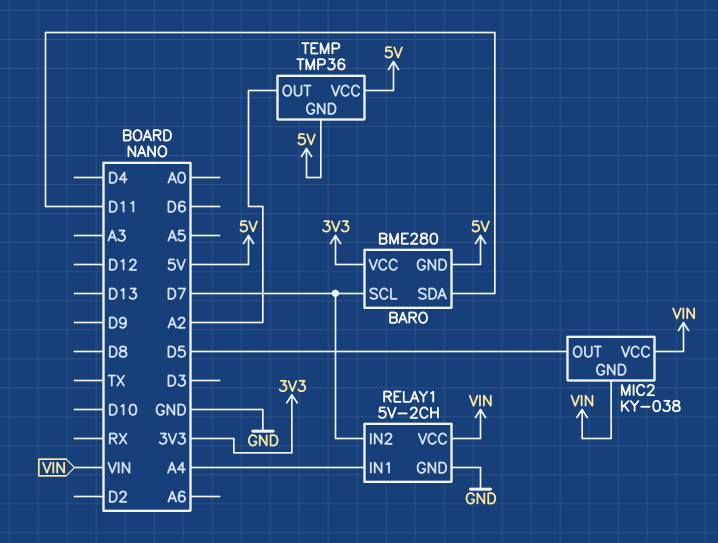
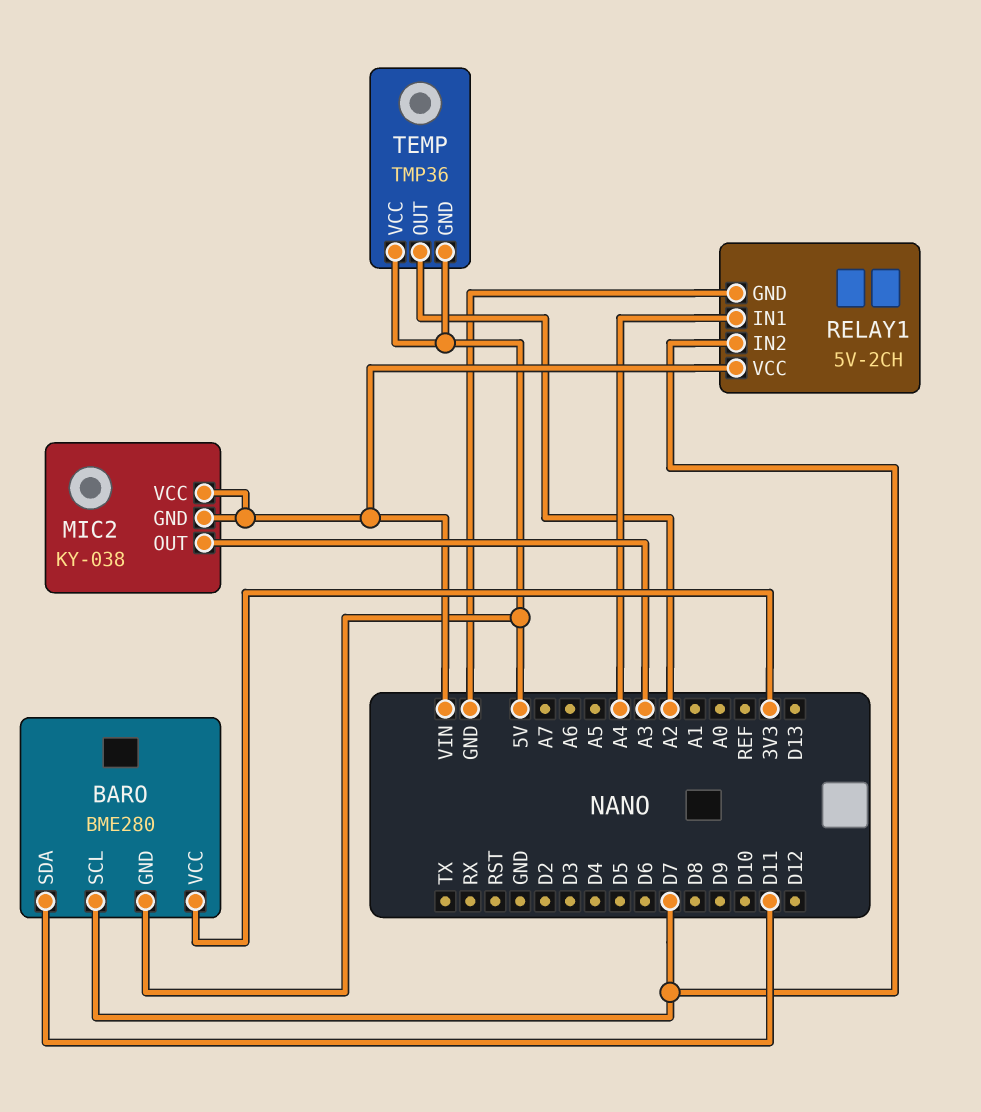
MIC2 pin OUT: D5 -> A3

